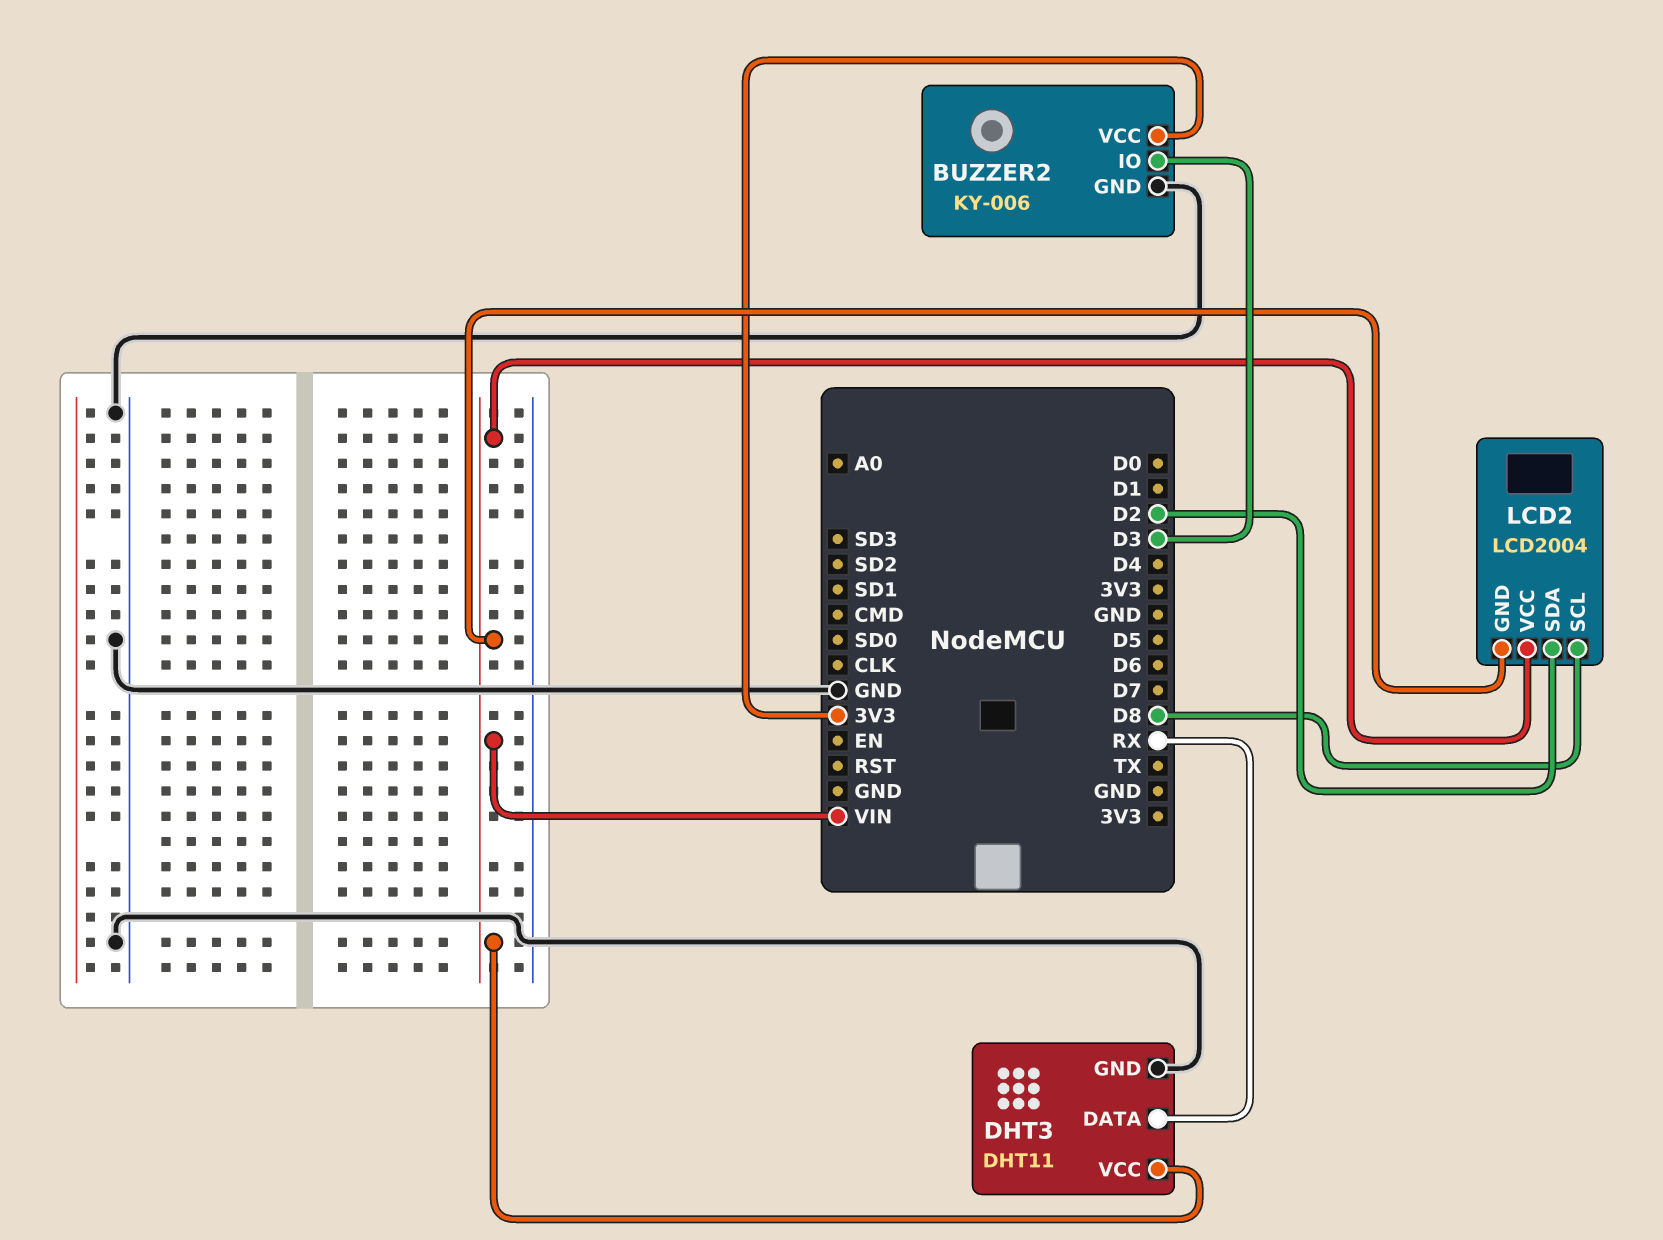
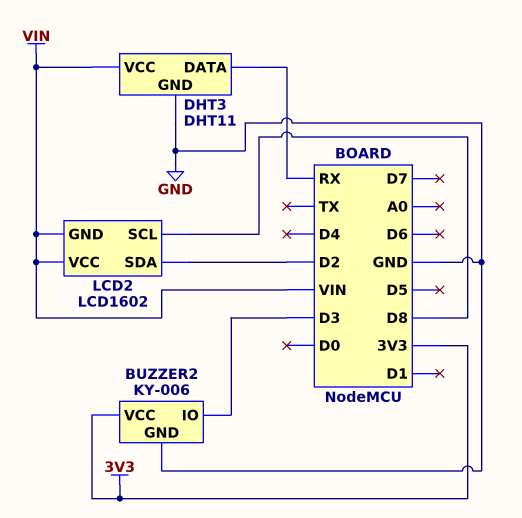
LCD2: LCD2004 -> LCD1602

